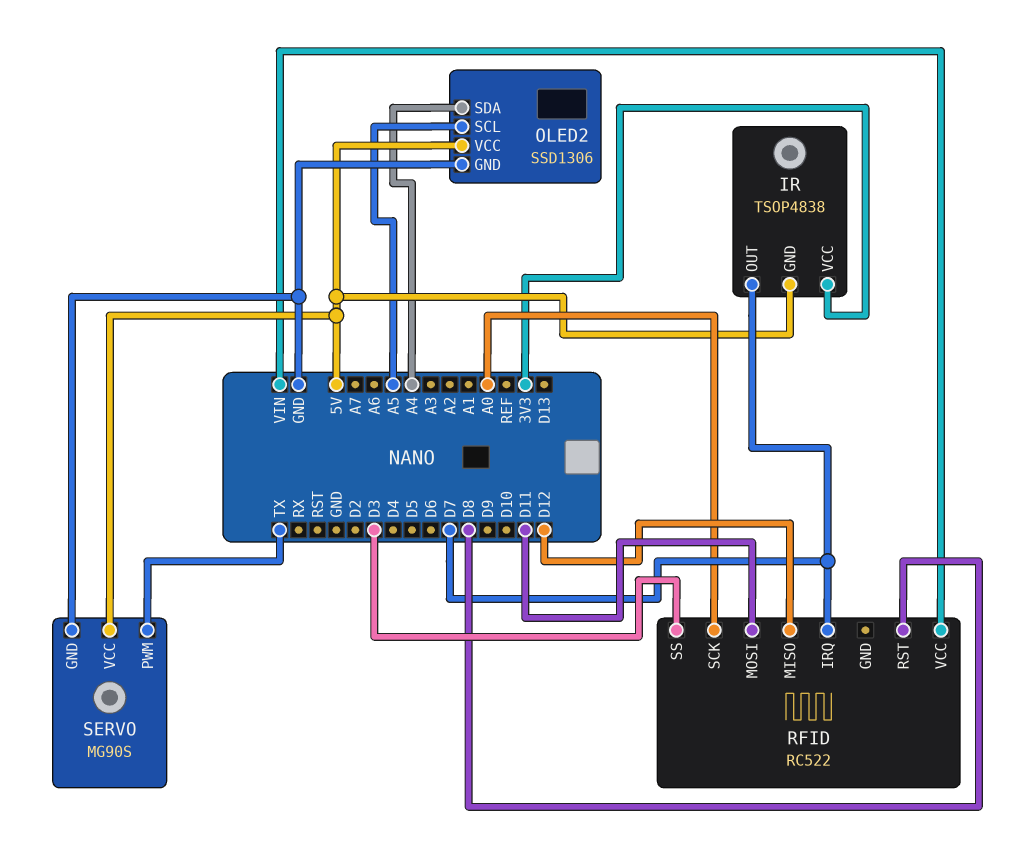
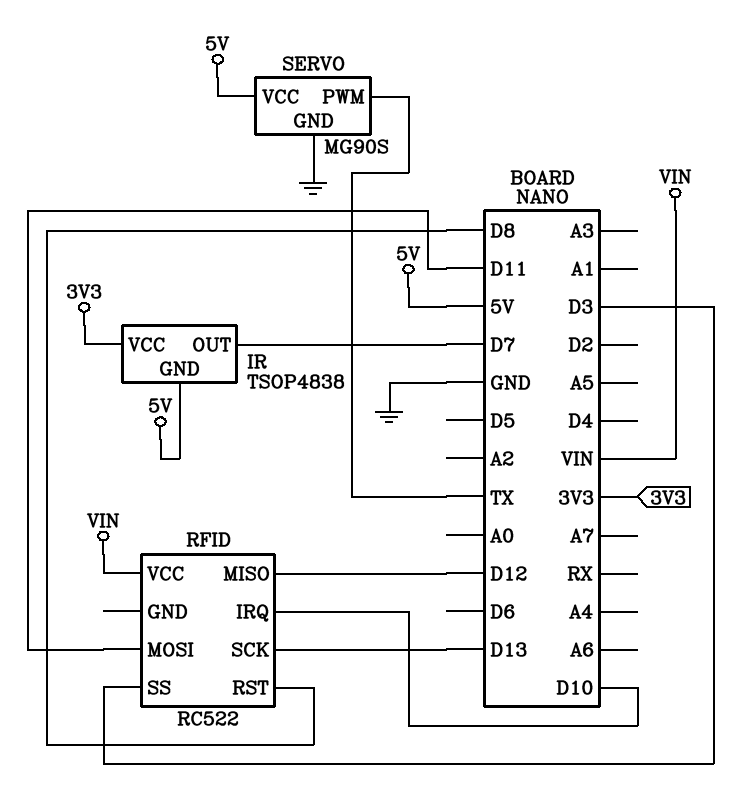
OLED2: SSD1306 -> none
OLED2 pin GND: GND -> none
OLED2 pin SCL: A5 -> none
OLED2 pin SDA: A4 -> none
OLED2 pin VCC: 5V -> none
RFID pin IRQ: D7 -> D10
RFID pin SCK: A0 -> D13

